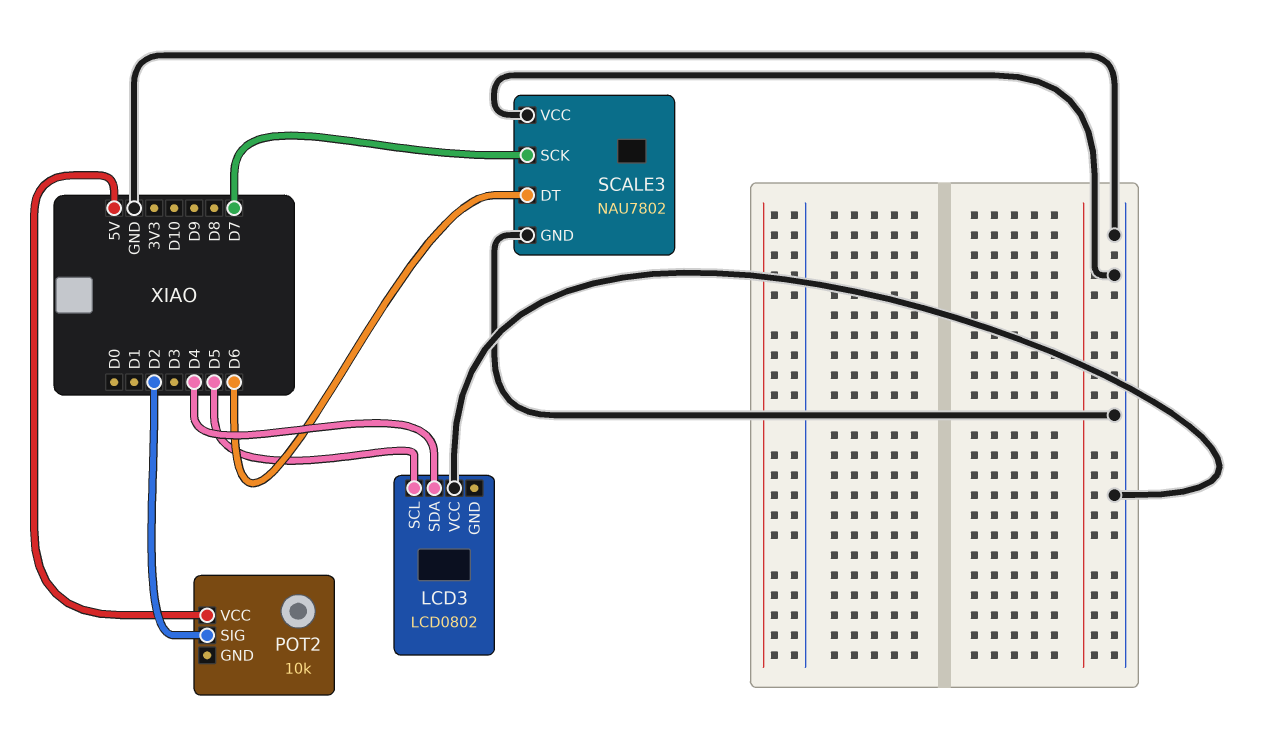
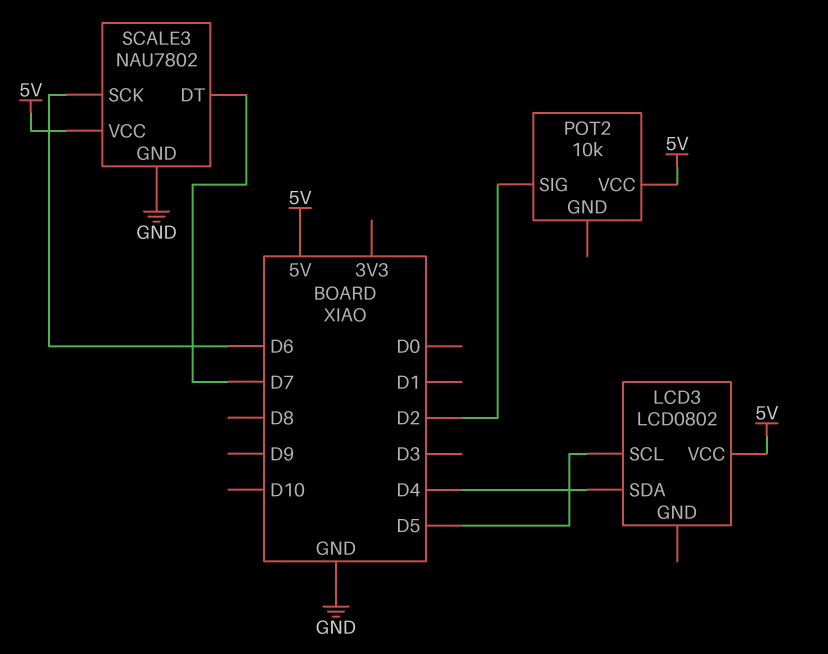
LCD3 pin VCC: GND -> 5V
SCALE3 pin DT: D6 -> D7
SCALE3 pin SCK: D7 -> D6
SCALE3 pin VCC: GND -> 5V

